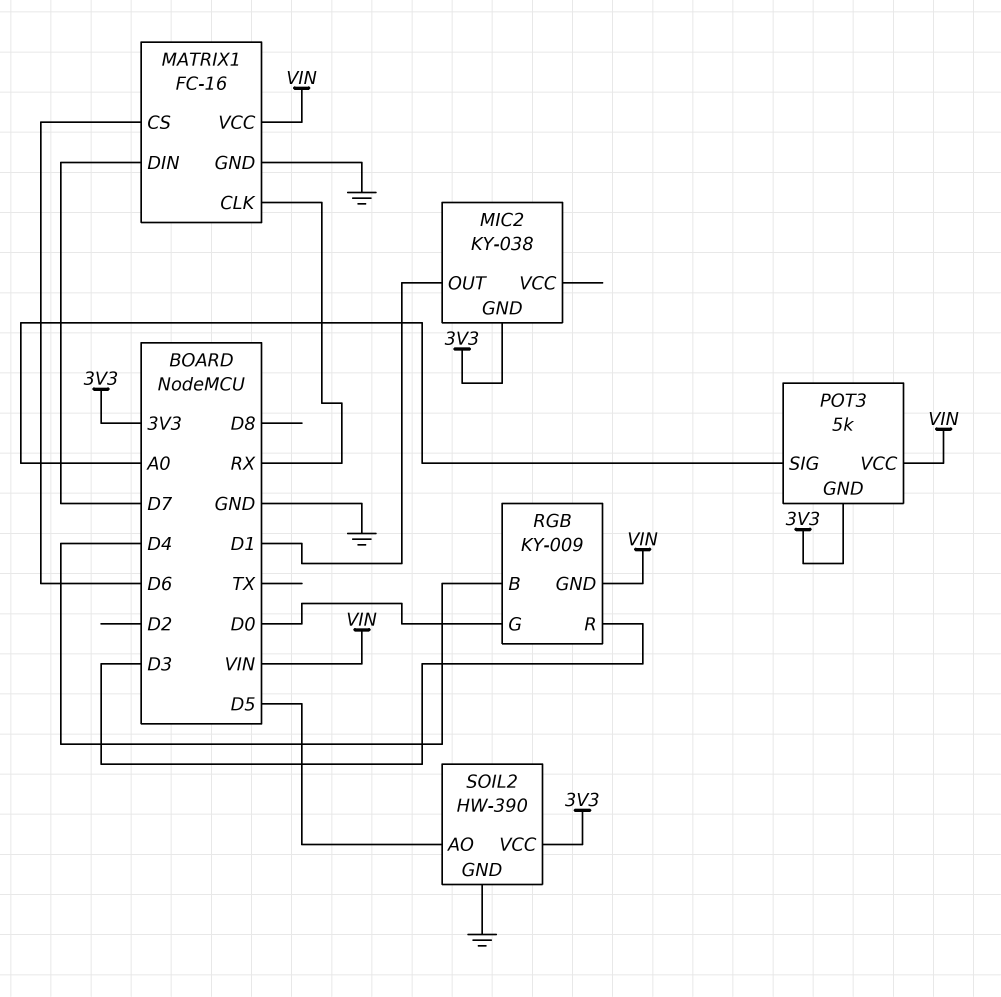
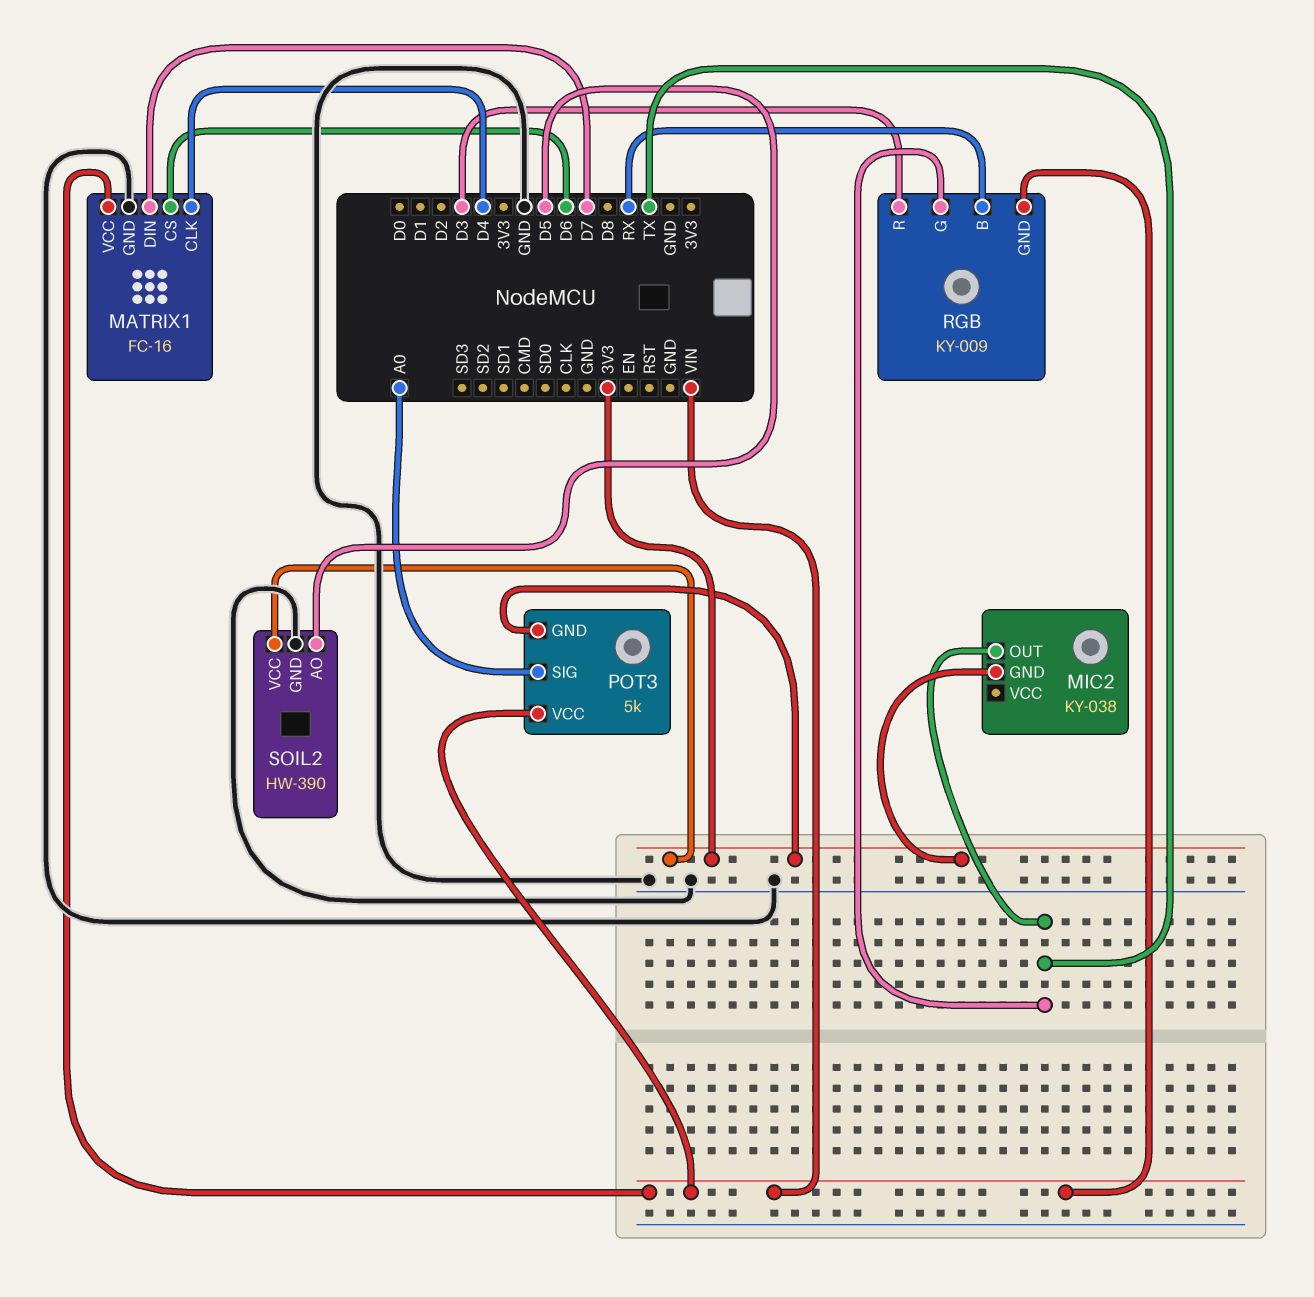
MATRIX1 pin CLK: RX -> D4
MIC2 pin OUT: D1 -> TX
RGB pin B: D4 -> RX
RGB pin G: D0 -> TX

